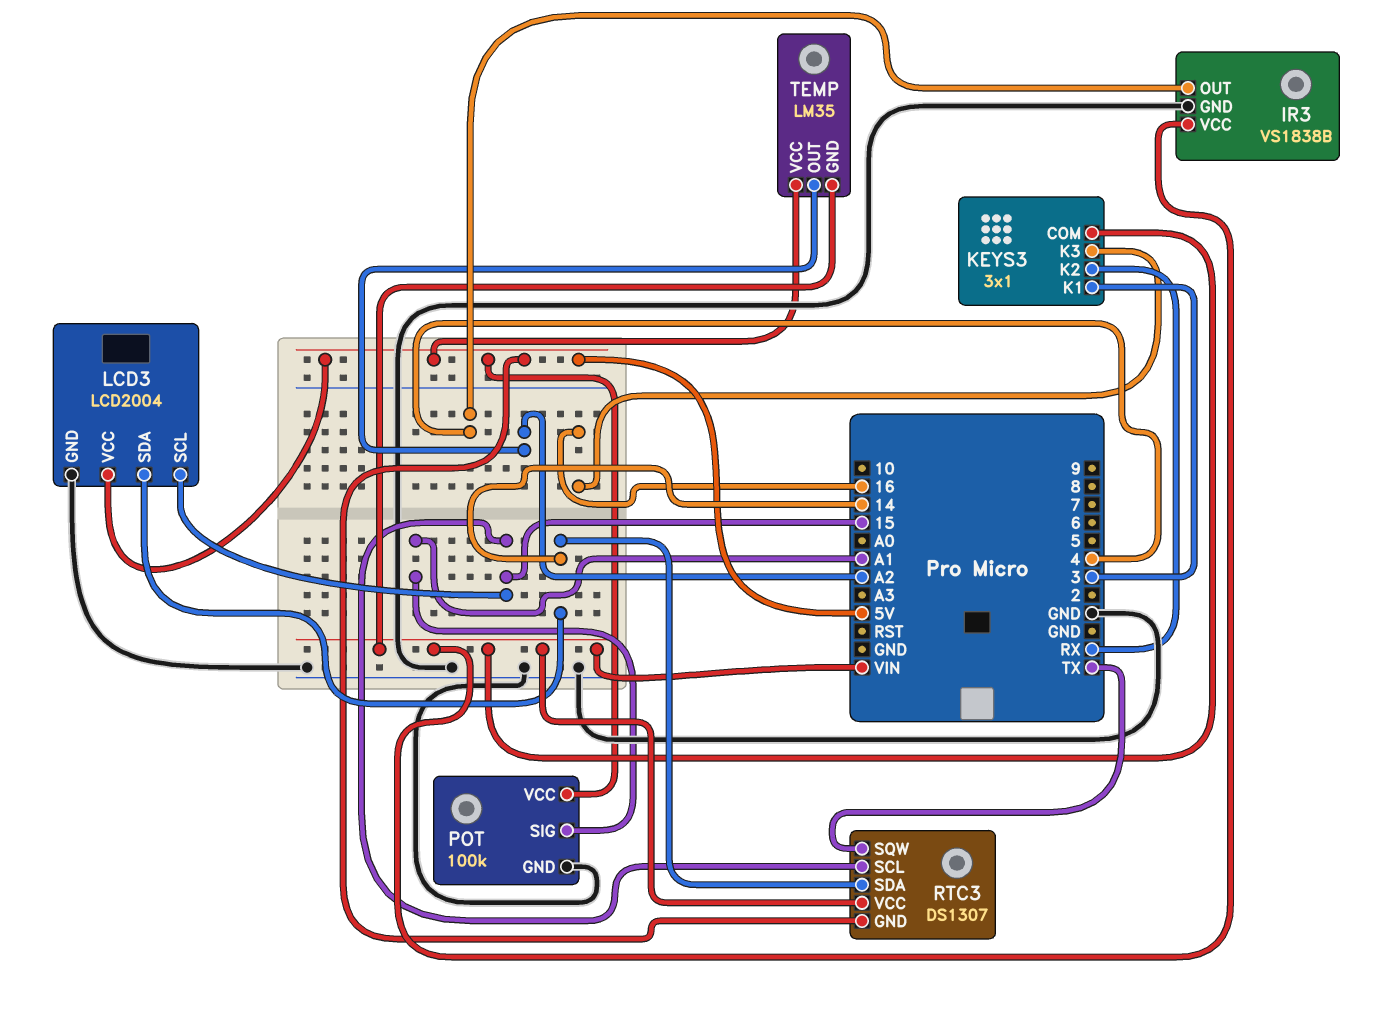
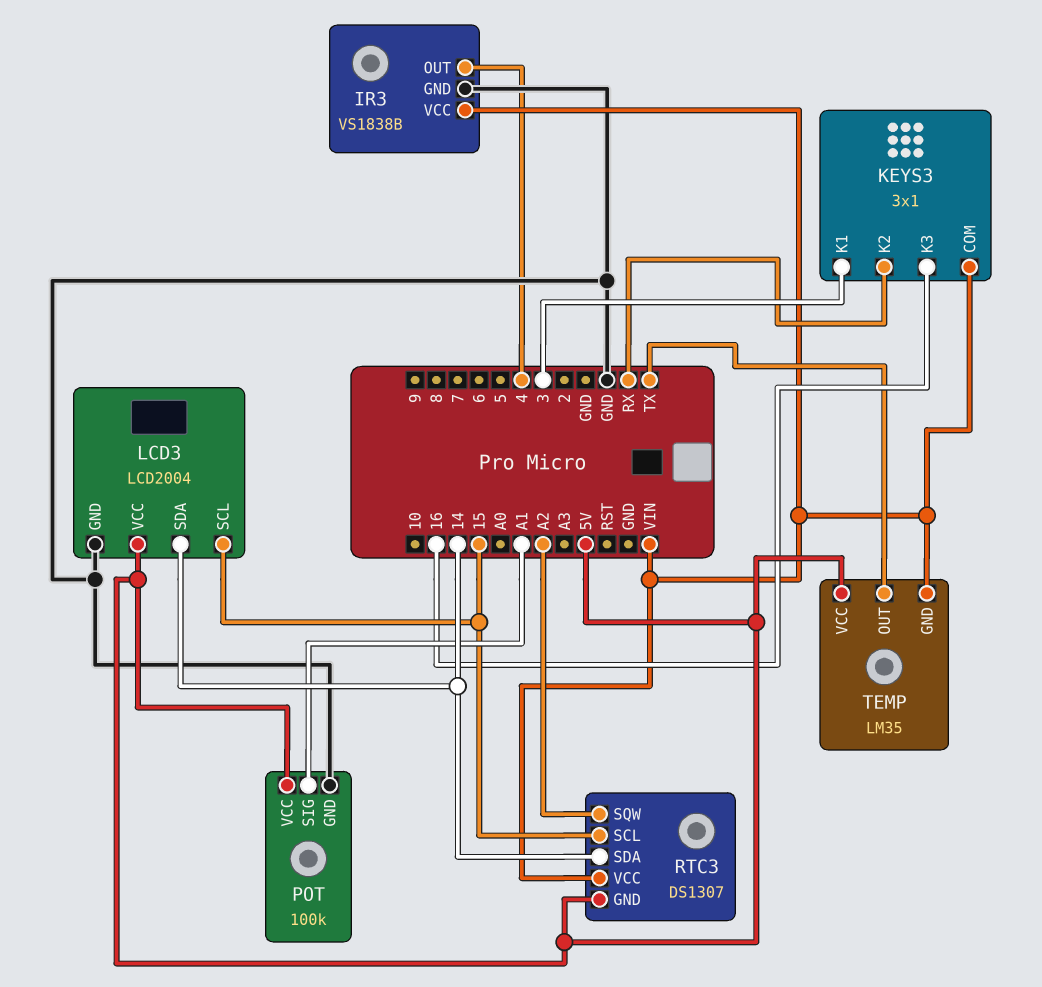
RTC3 pin SQW: TX -> A2
TEMP pin OUT: A2 -> TX

